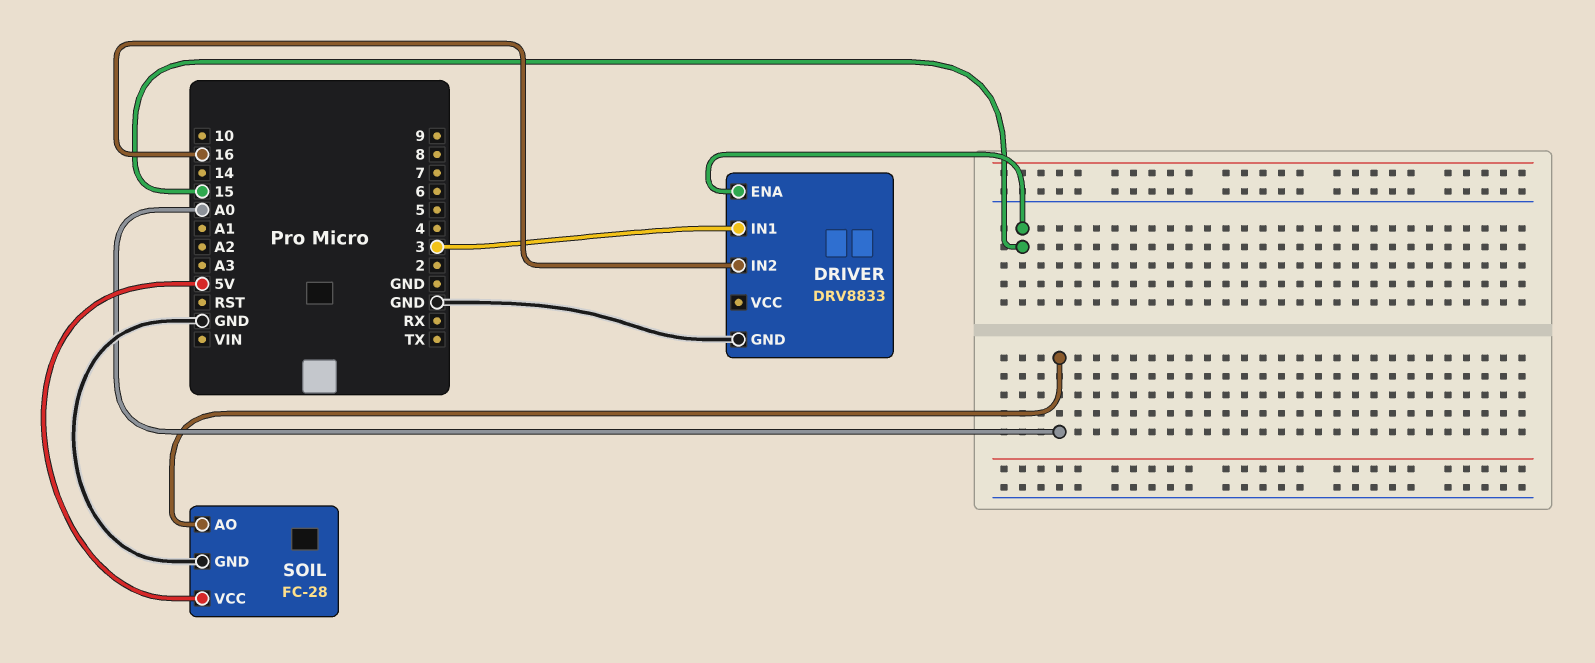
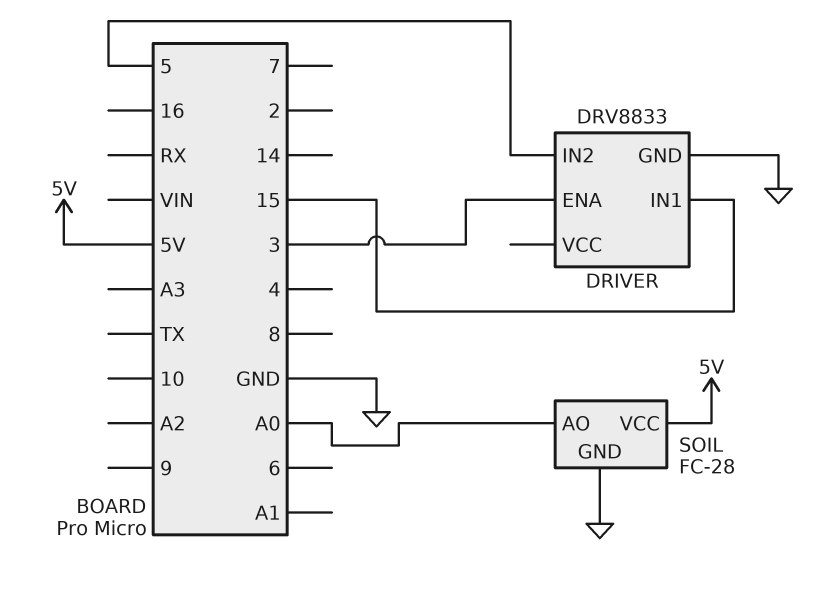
DRIVER pin ENA: 15 -> 3
DRIVER pin IN1: 3 -> 15
DRIVER pin IN2: 16 -> 5

